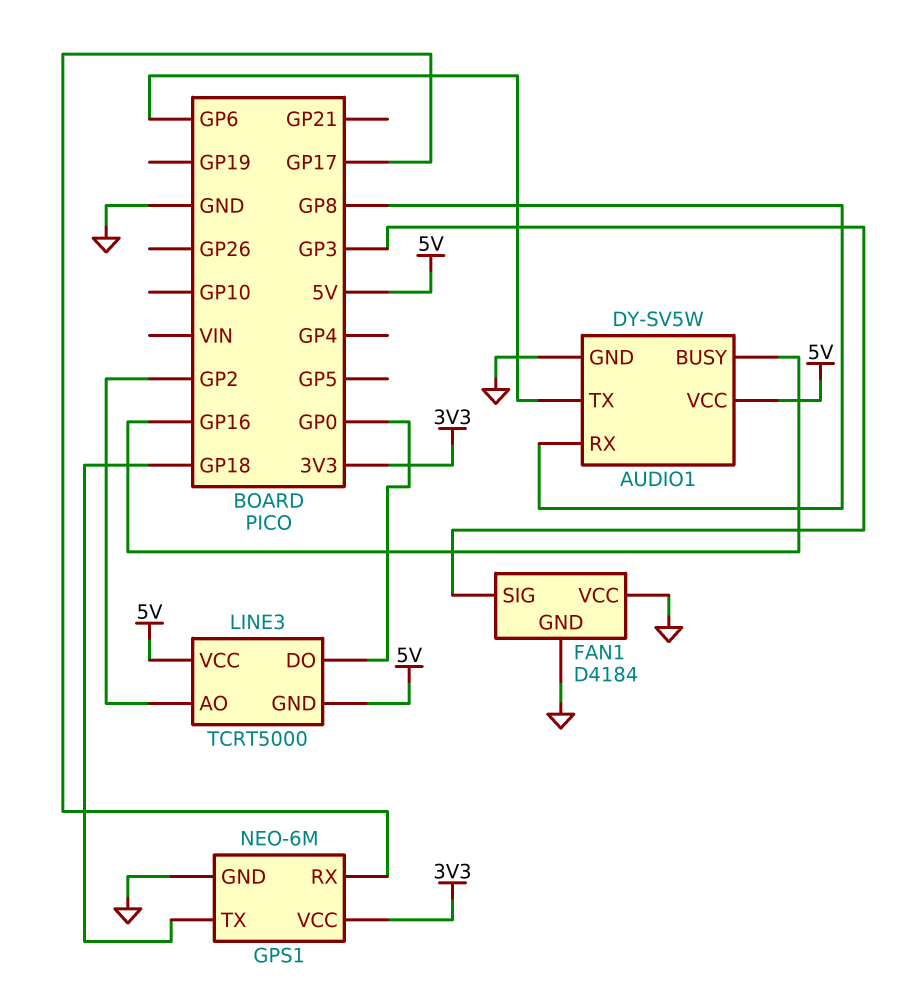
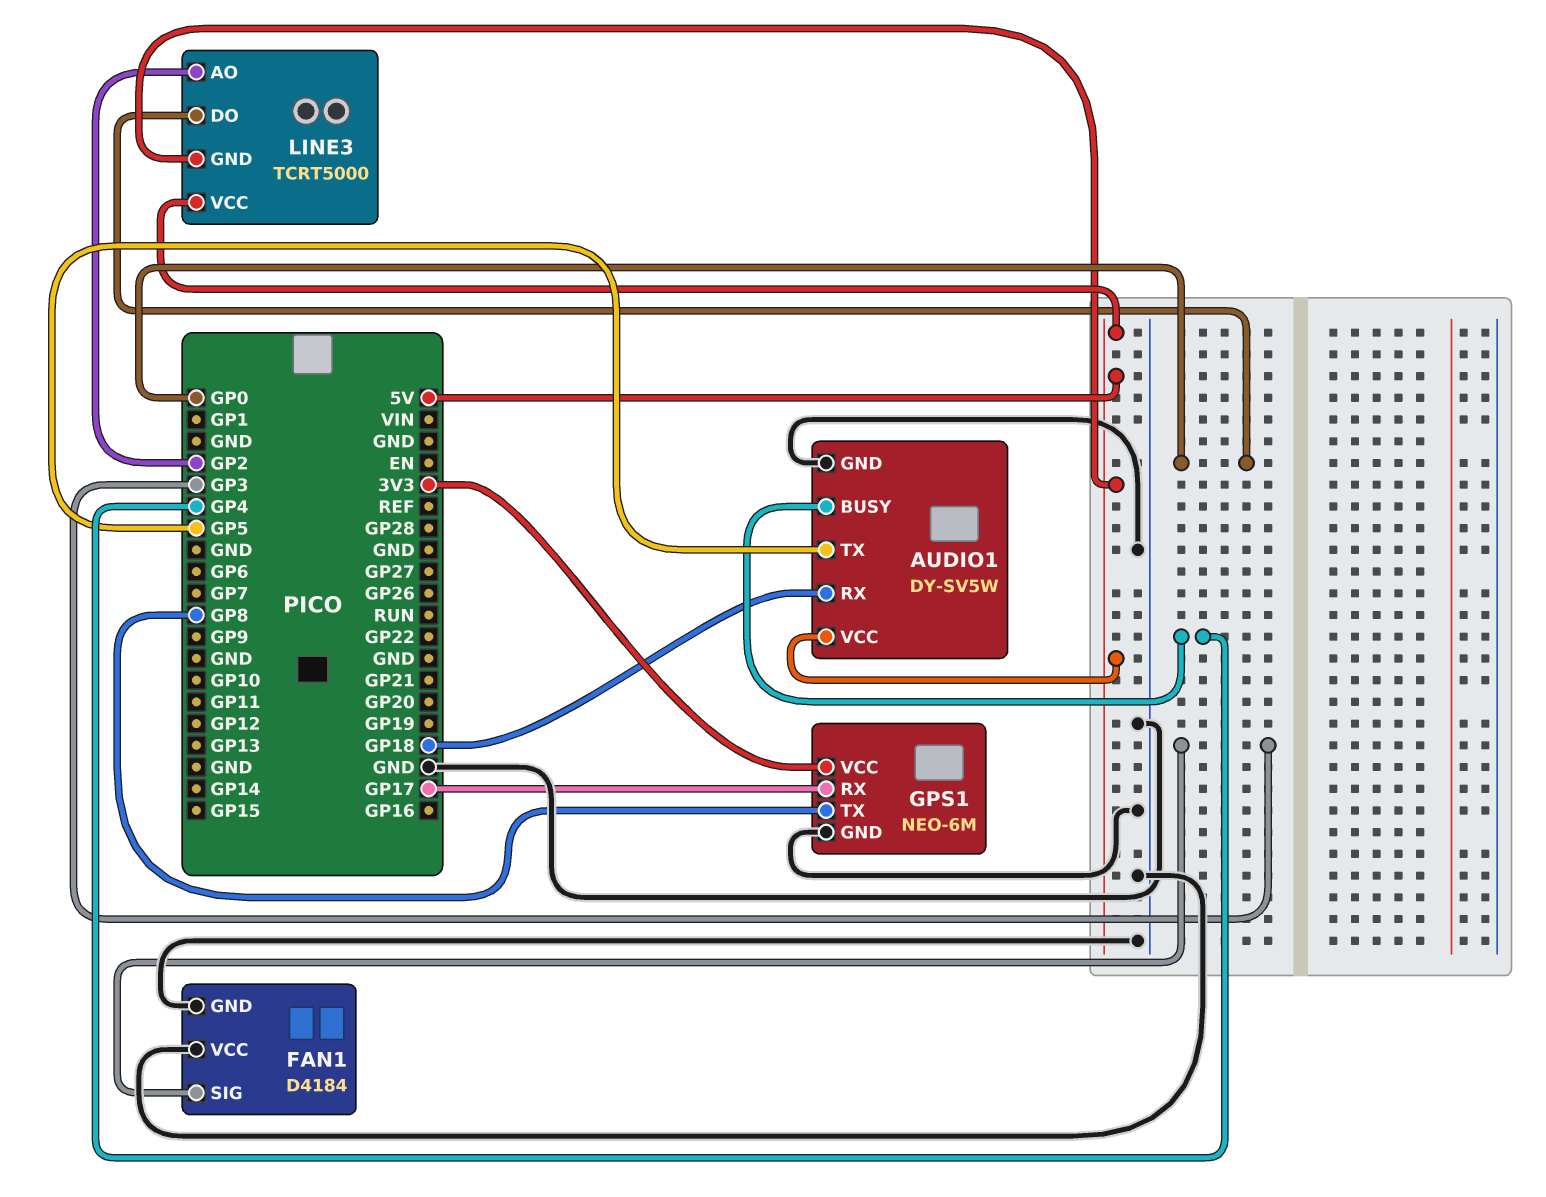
AUDIO1 pin BUSY: GP16 -> GP4
AUDIO1 pin RX: GP8 -> GP18
AUDIO1 pin TX: GP6 -> GP5
GPS1 pin TX: GP18 -> GP8

